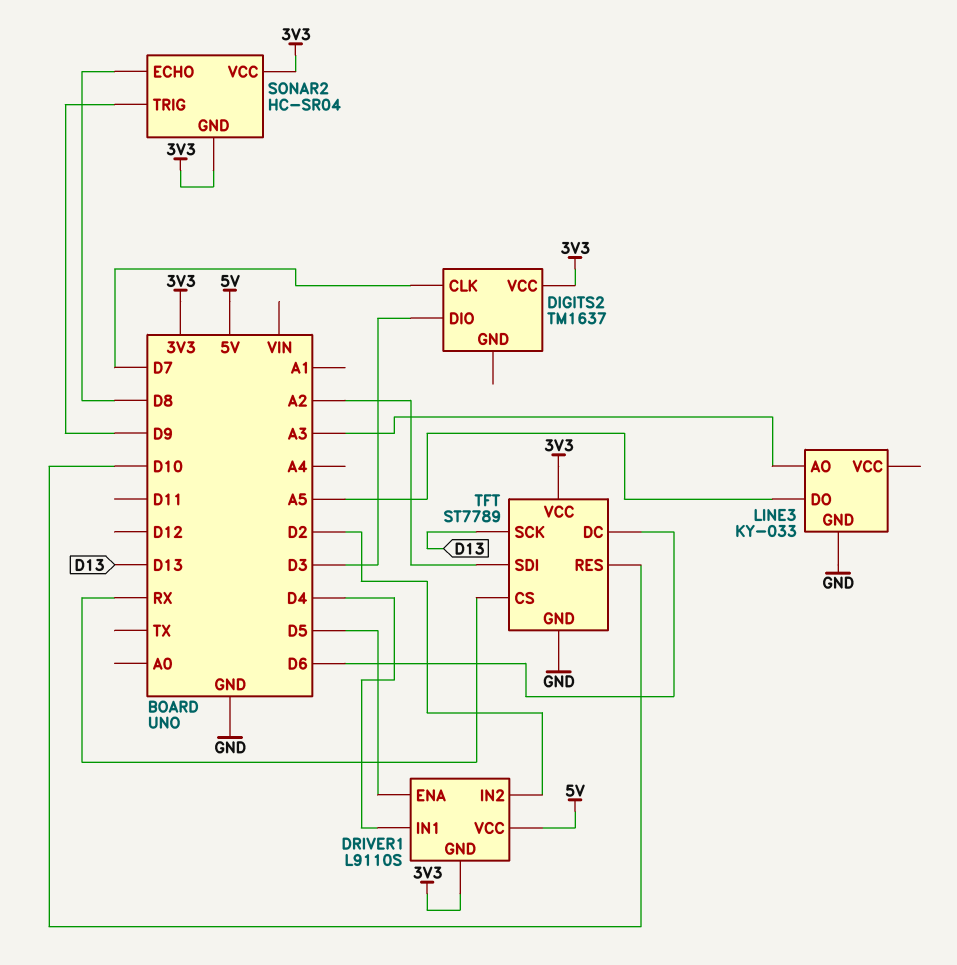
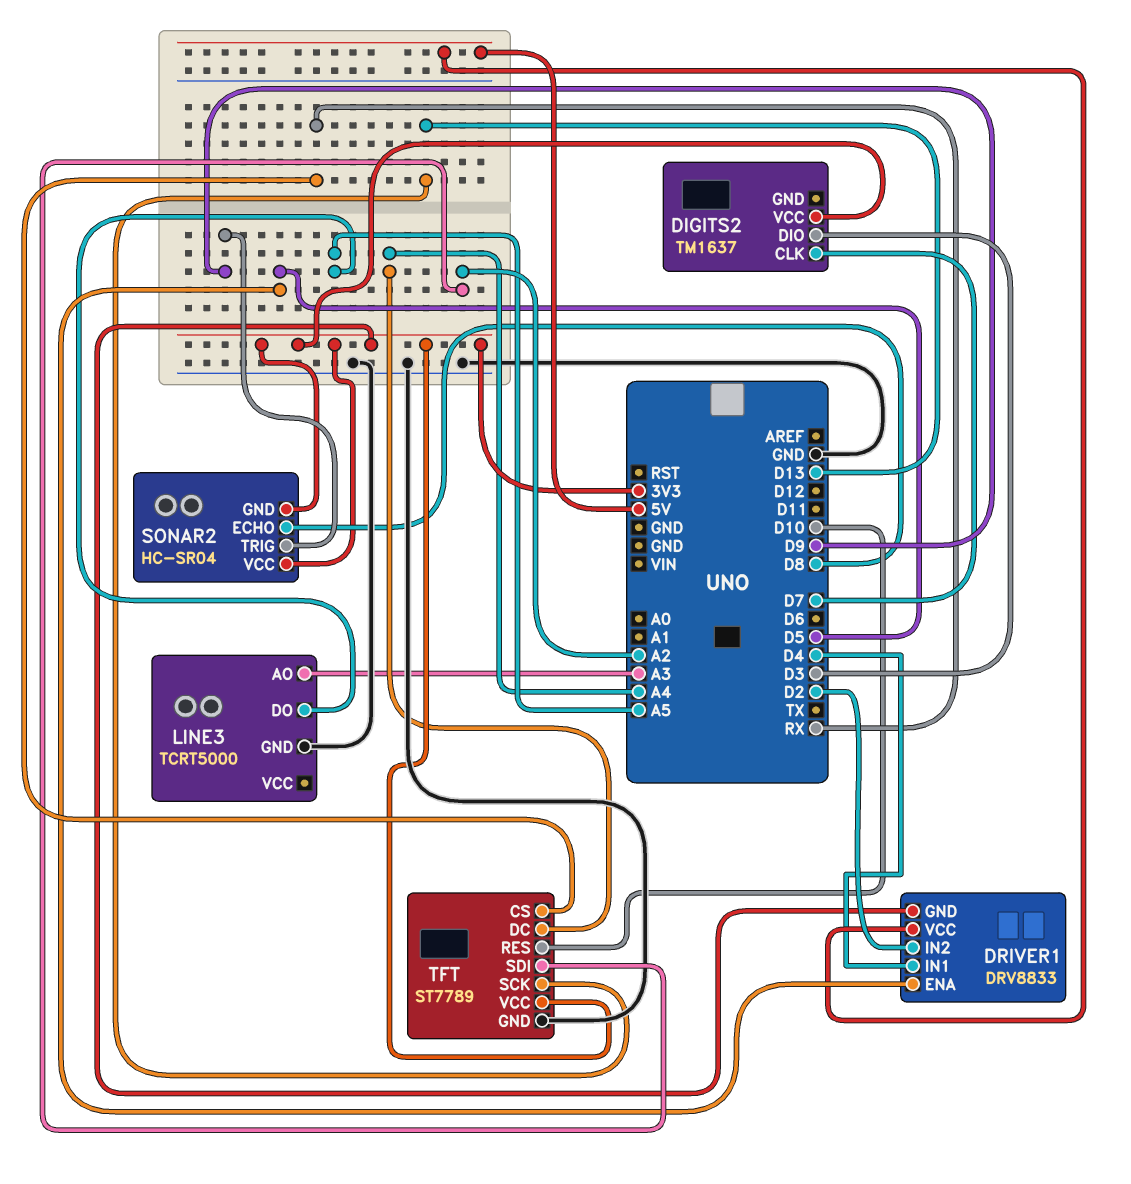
DRIVER1: L9110S -> DRV8833
LINE3: KY-033 -> TCRT5000
TFT pin DC: D6 -> A4

